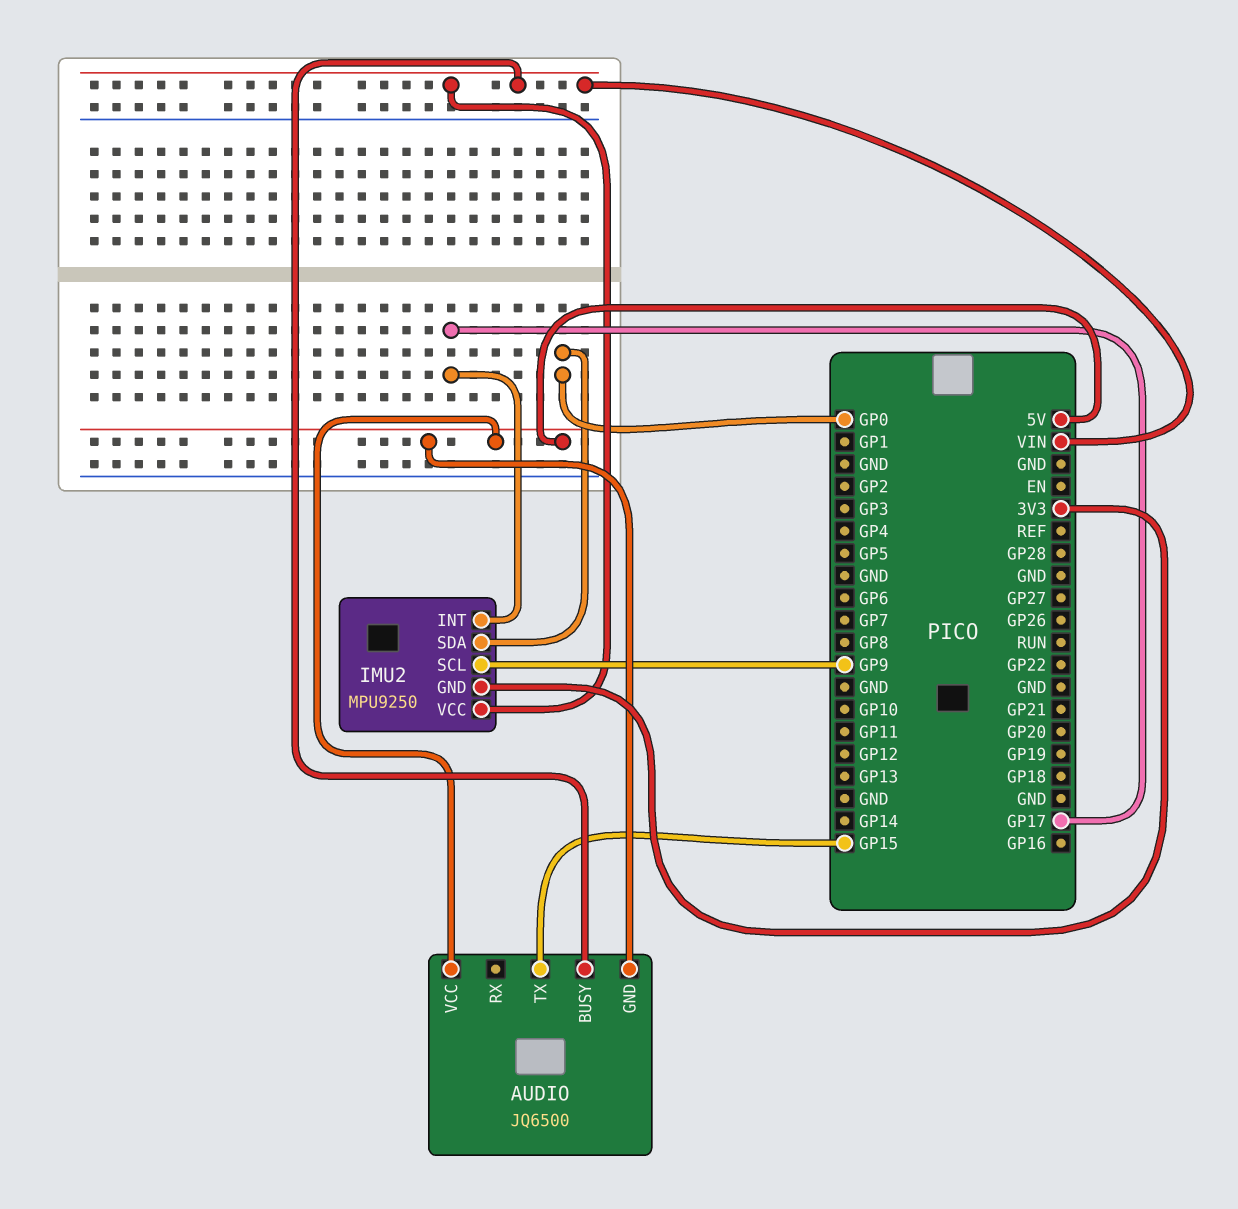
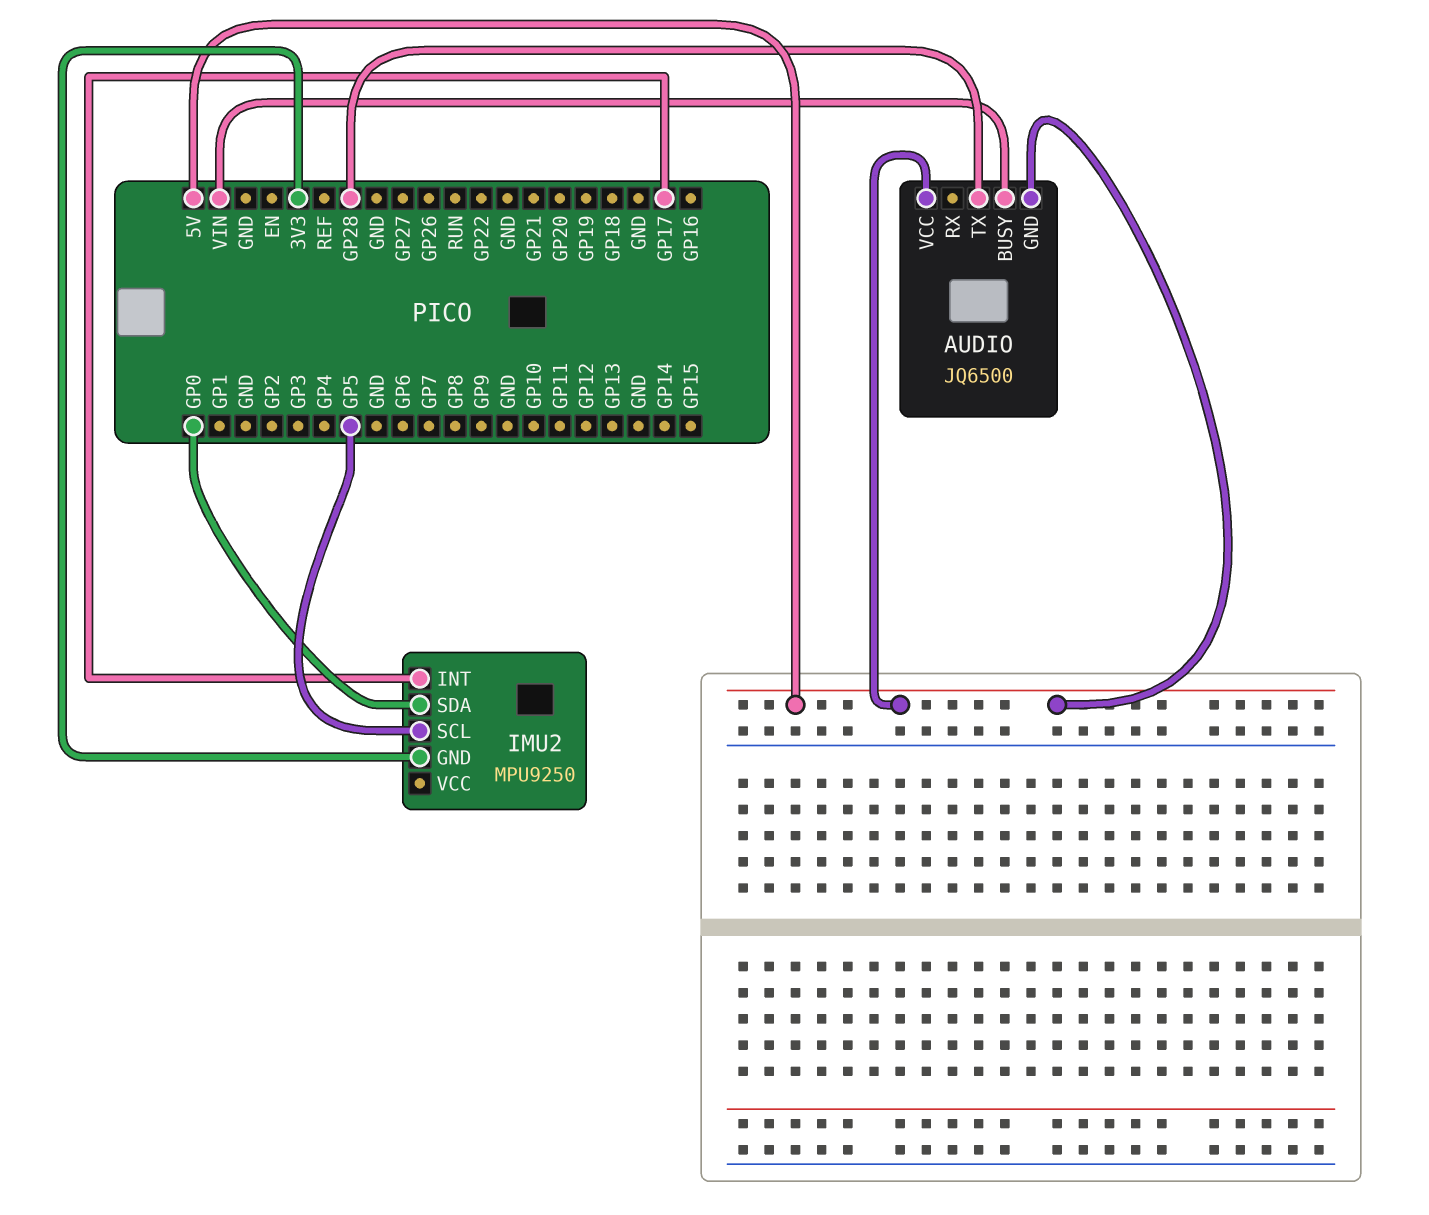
AUDIO pin TX: GP15 -> GP28
IMU2 pin SCL: GP9 -> GP5
IMU2 pin VCC: VIN -> none

